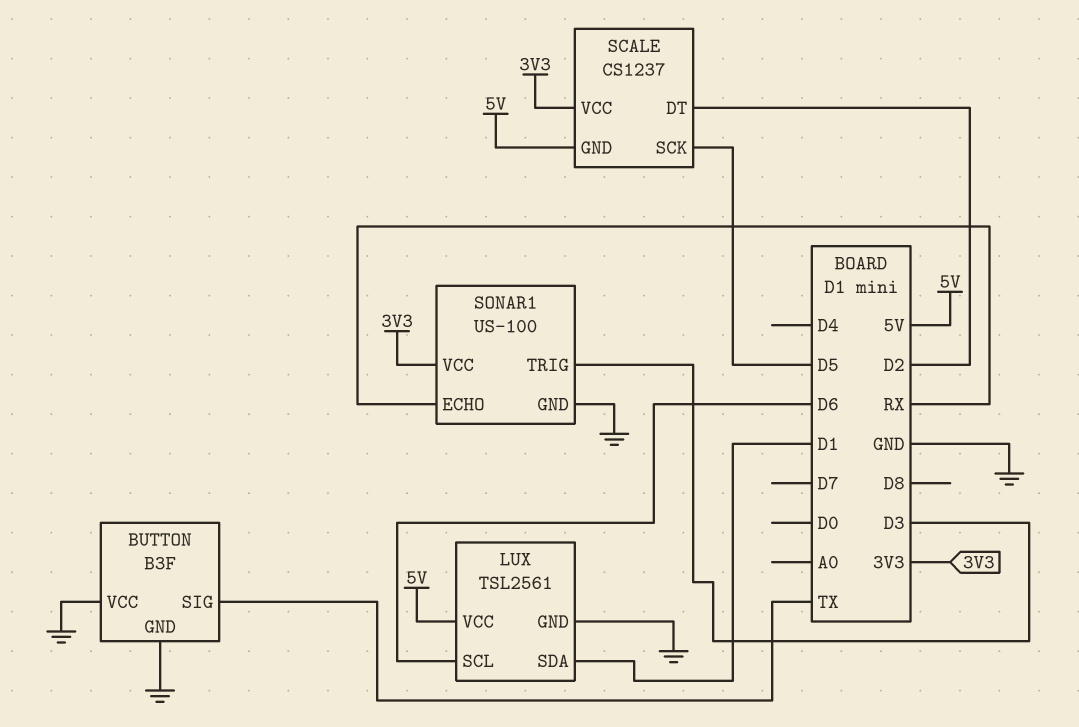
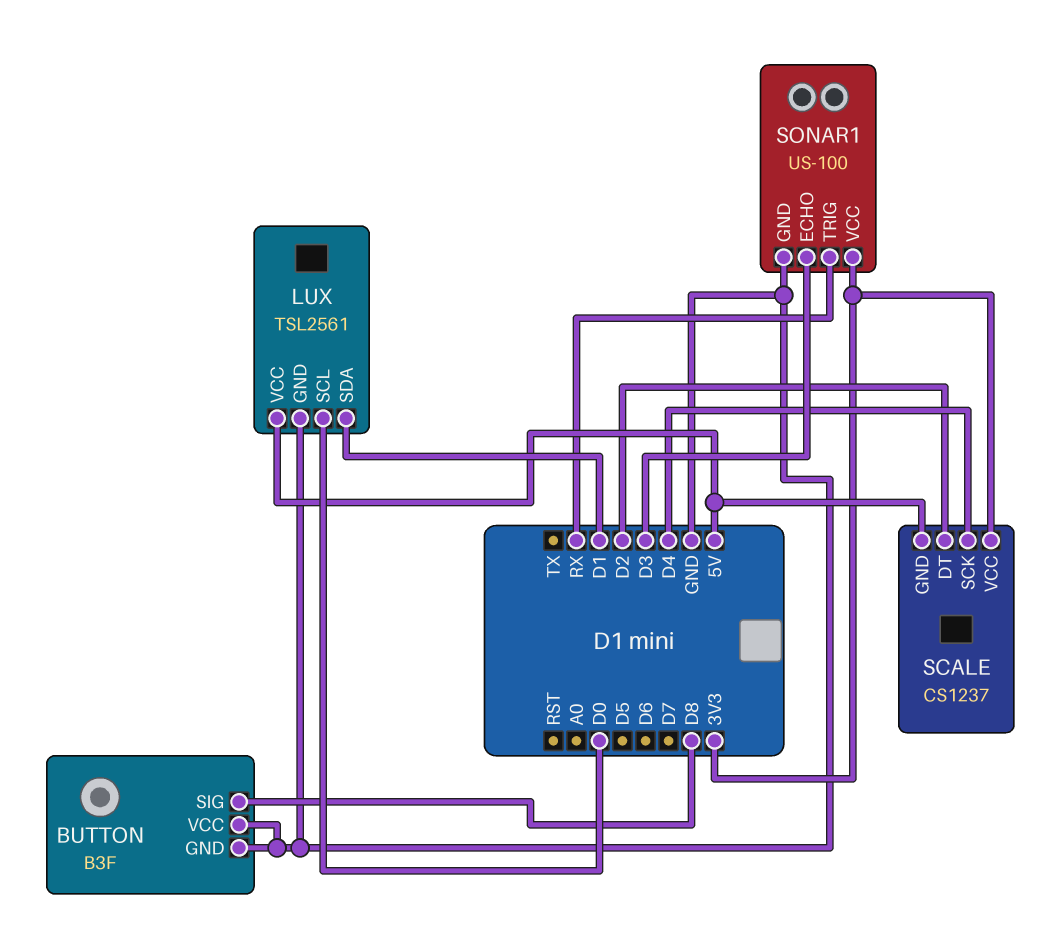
BUTTON pin SIG: TX -> D8
LUX pin SCL: D6 -> D0
SCALE pin SCK: D5 -> D4
SONAR1 pin ECHO: RX -> D3
SONAR1 pin TRIG: D3 -> RX

